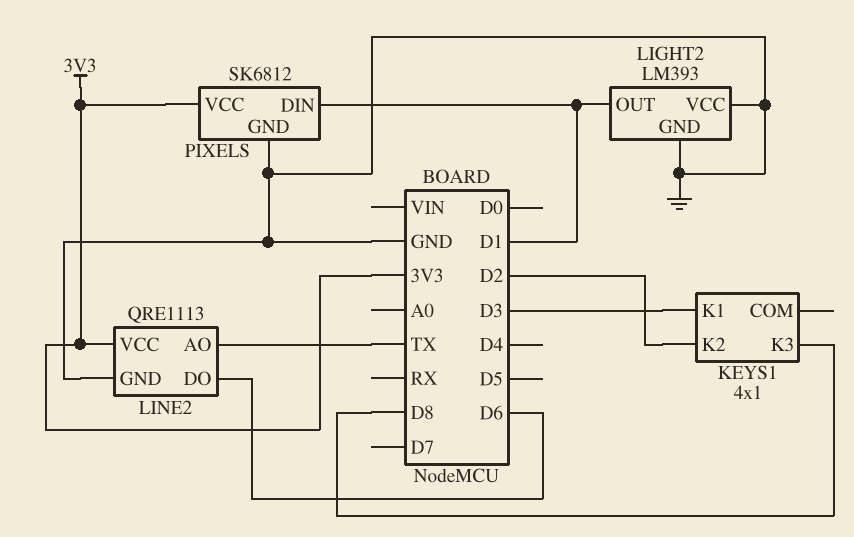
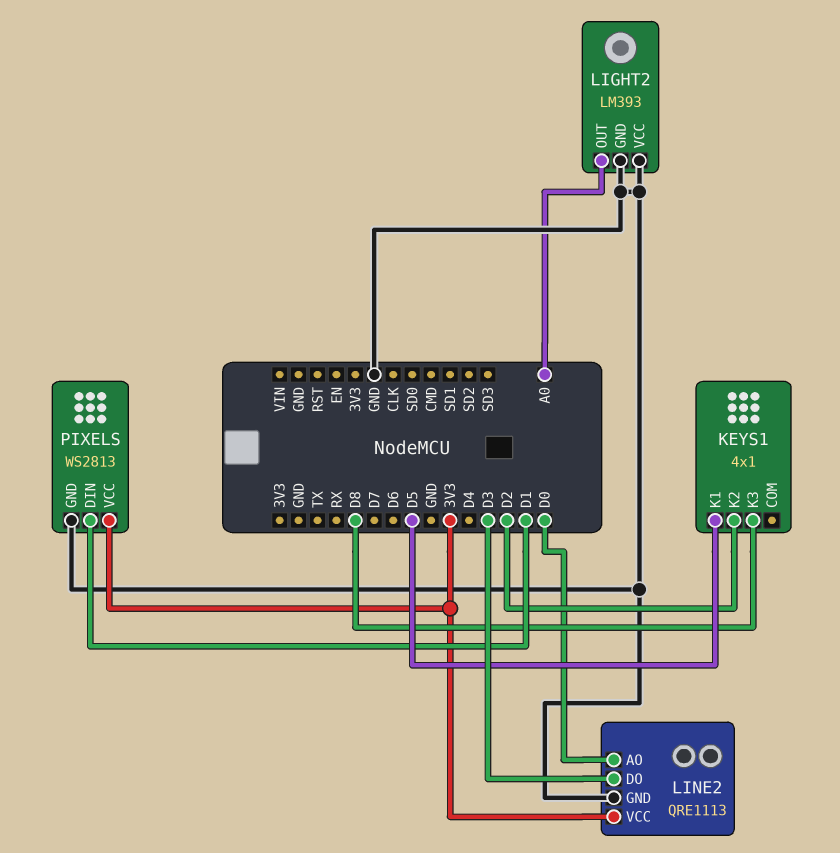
KEYS1 pin K1: D3 -> D5
LIGHT2 pin OUT: D1 -> A0
LINE2 pin AO: TX -> D0
LINE2 pin DO: D6 -> D3
PIXELS: SK6812 -> WS2813

